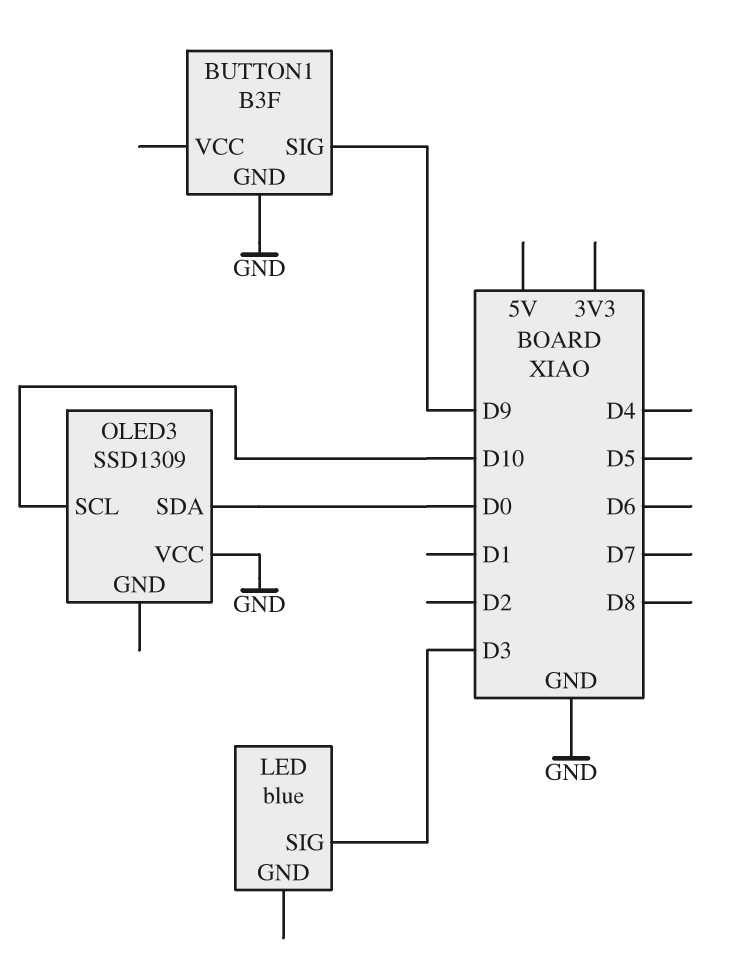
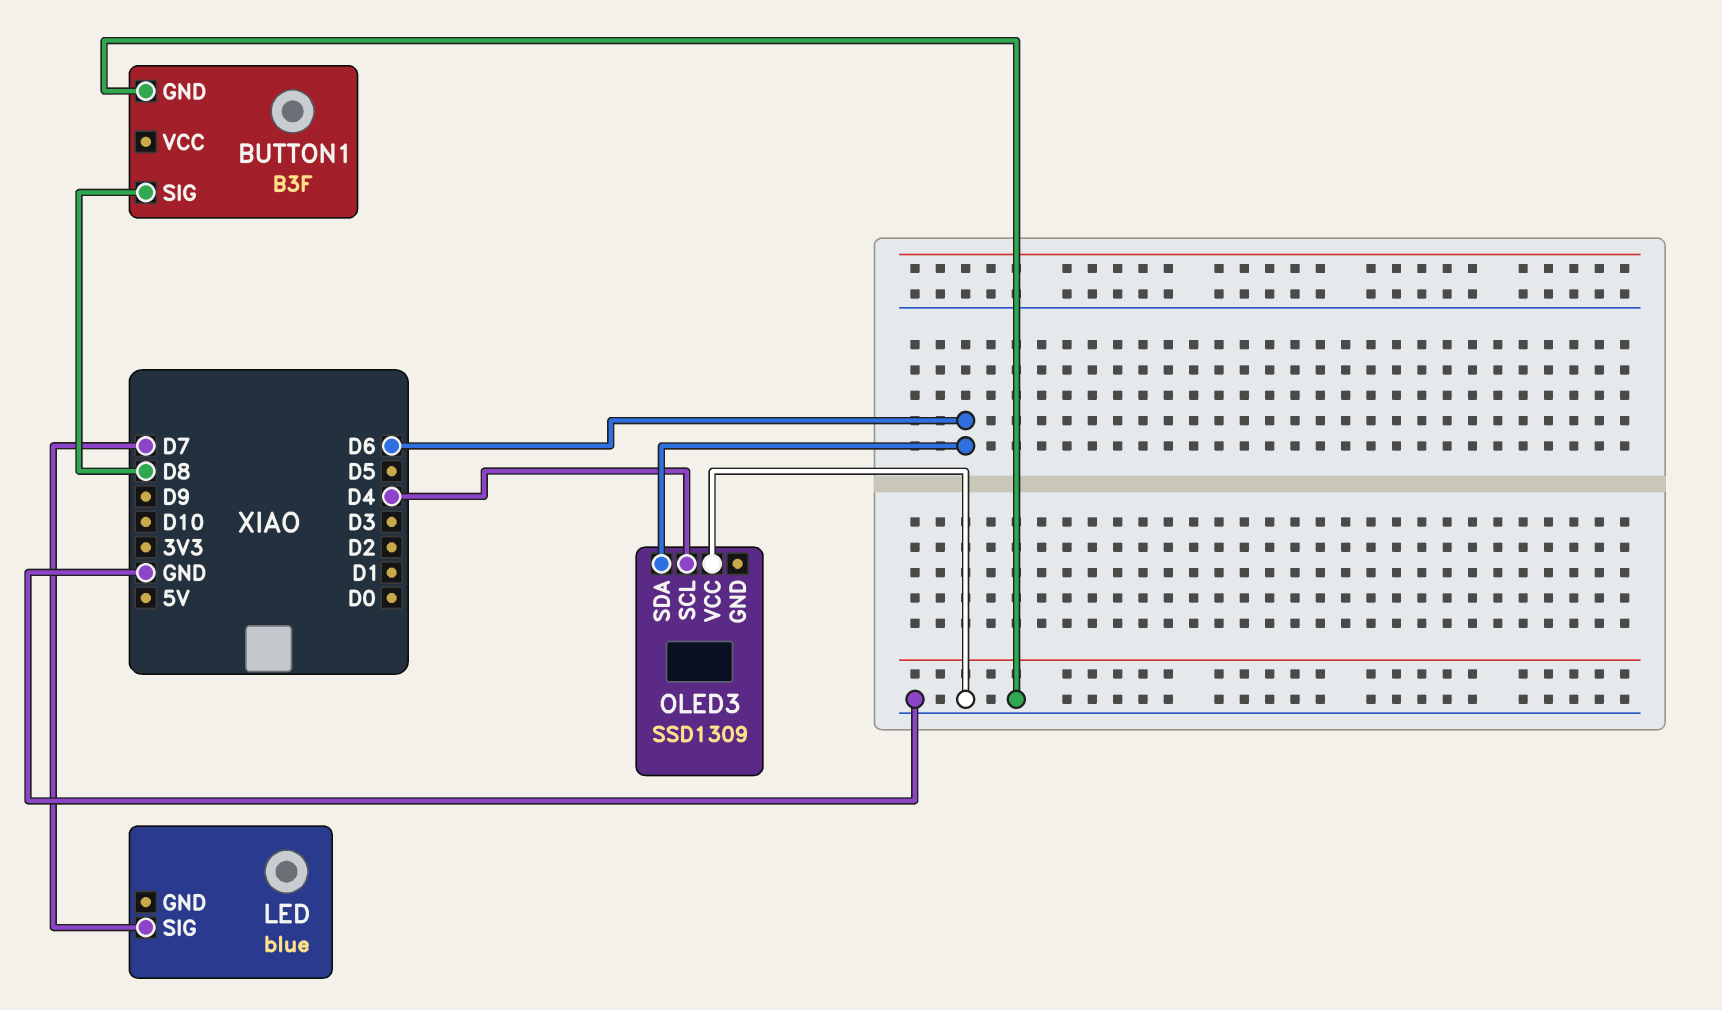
BUTTON1 pin SIG: D9 -> D8
LED pin SIG: D3 -> D7
OLED3 pin SCL: D10 -> D4
OLED3 pin SDA: D0 -> D6

